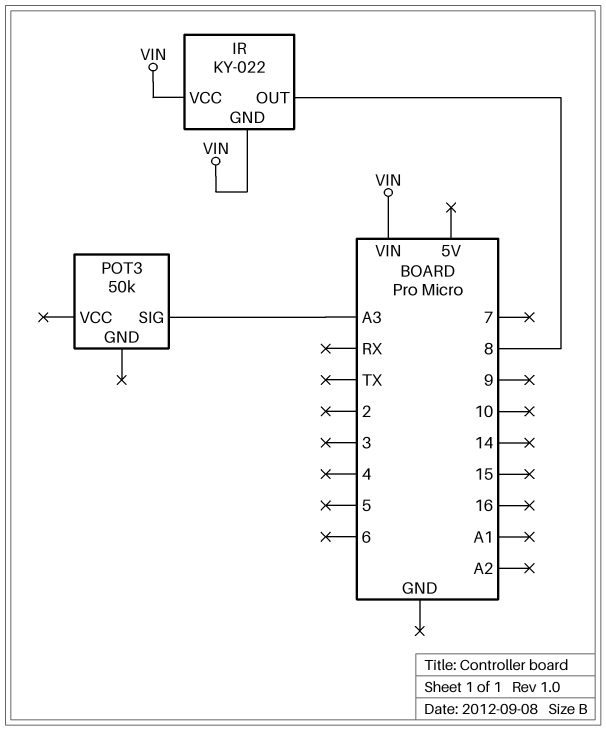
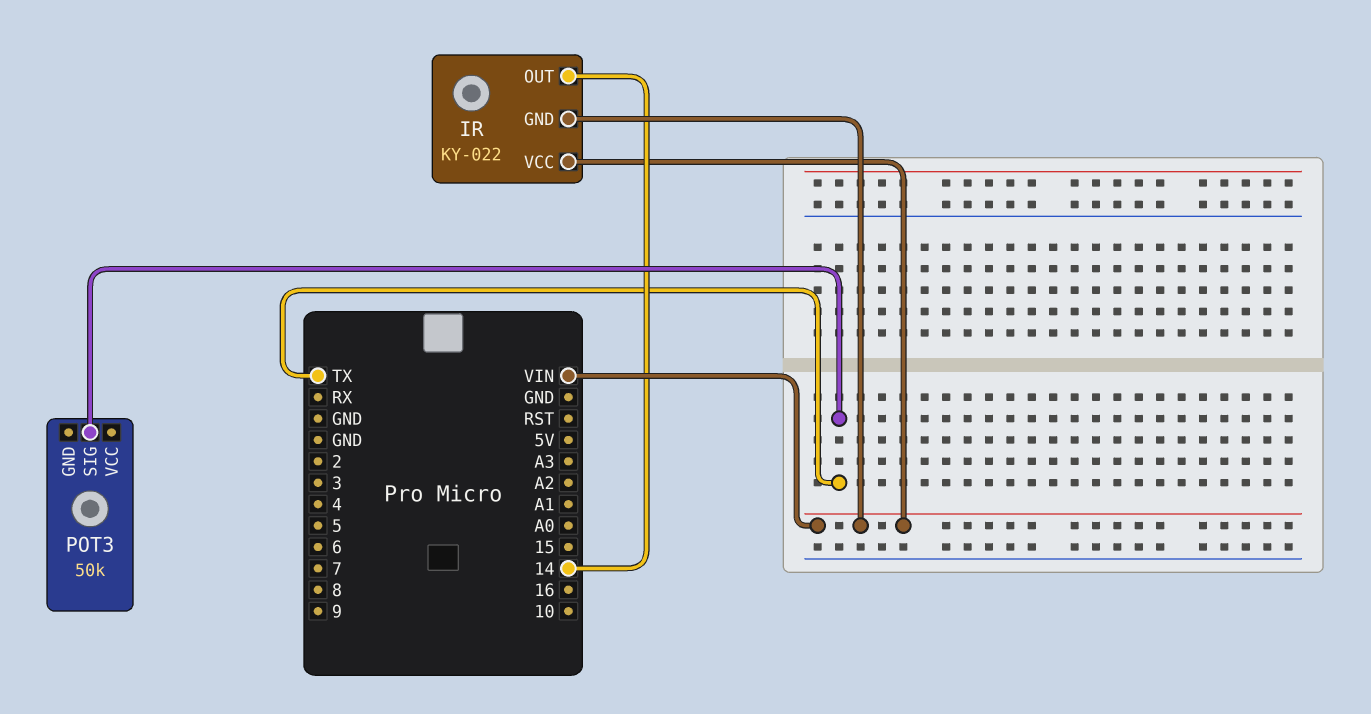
IR pin OUT: 8 -> 14
POT3 pin SIG: A3 -> TX

